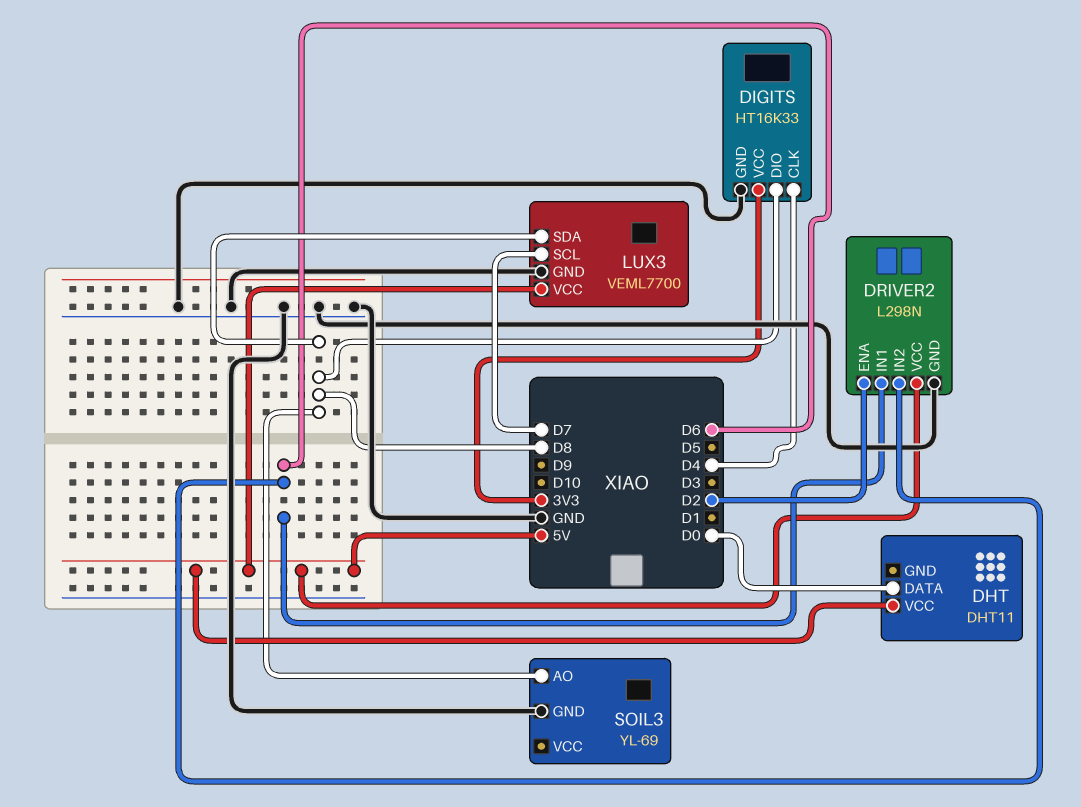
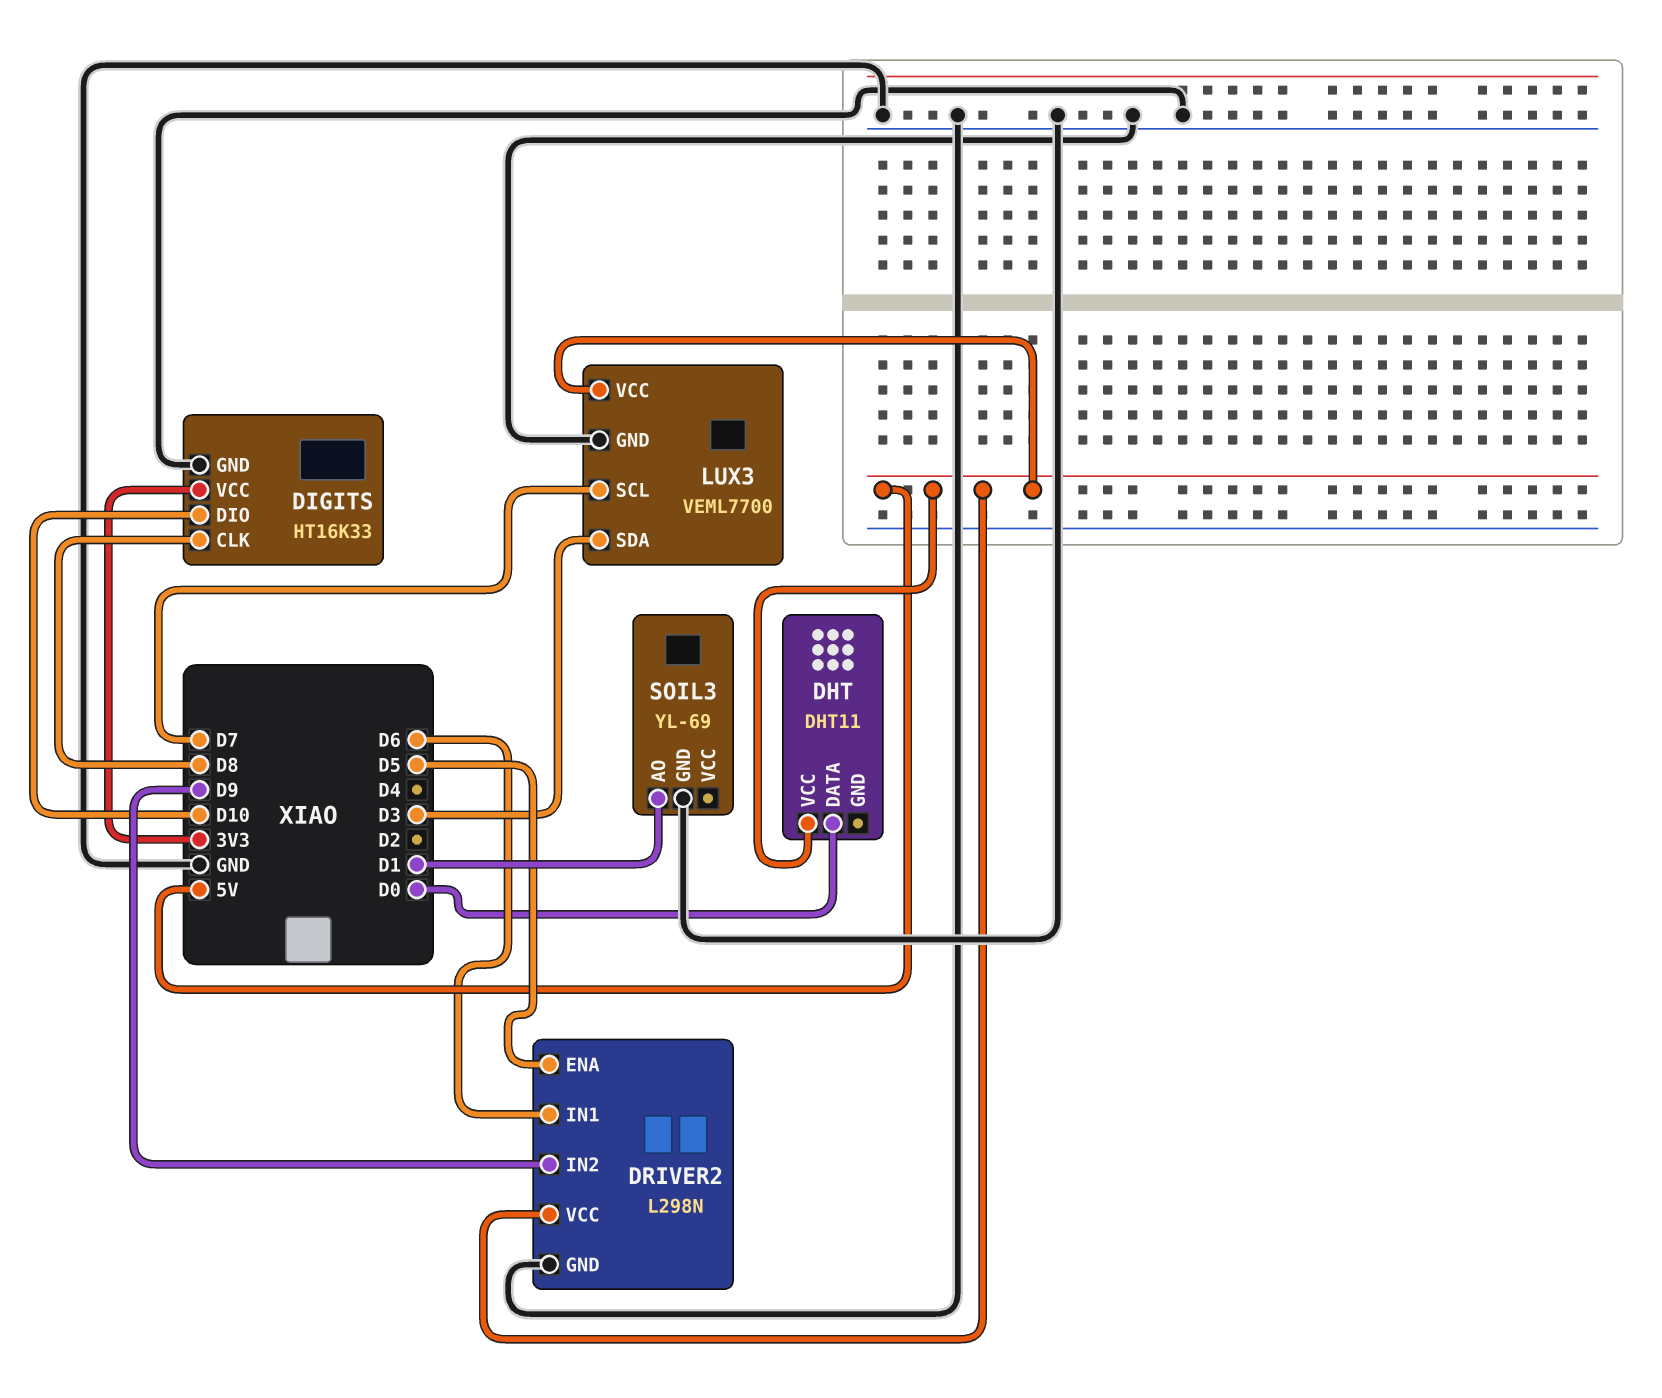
DIGITS pin CLK: D4 -> D8
DIGITS pin DIO: D8 -> D10
DRIVER2 pin ENA: D2 -> D5
DRIVER2 pin IN2: D6 -> D9
LUX3 pin SDA: D8 -> D3
SOIL3 pin AO: D8 -> D1

